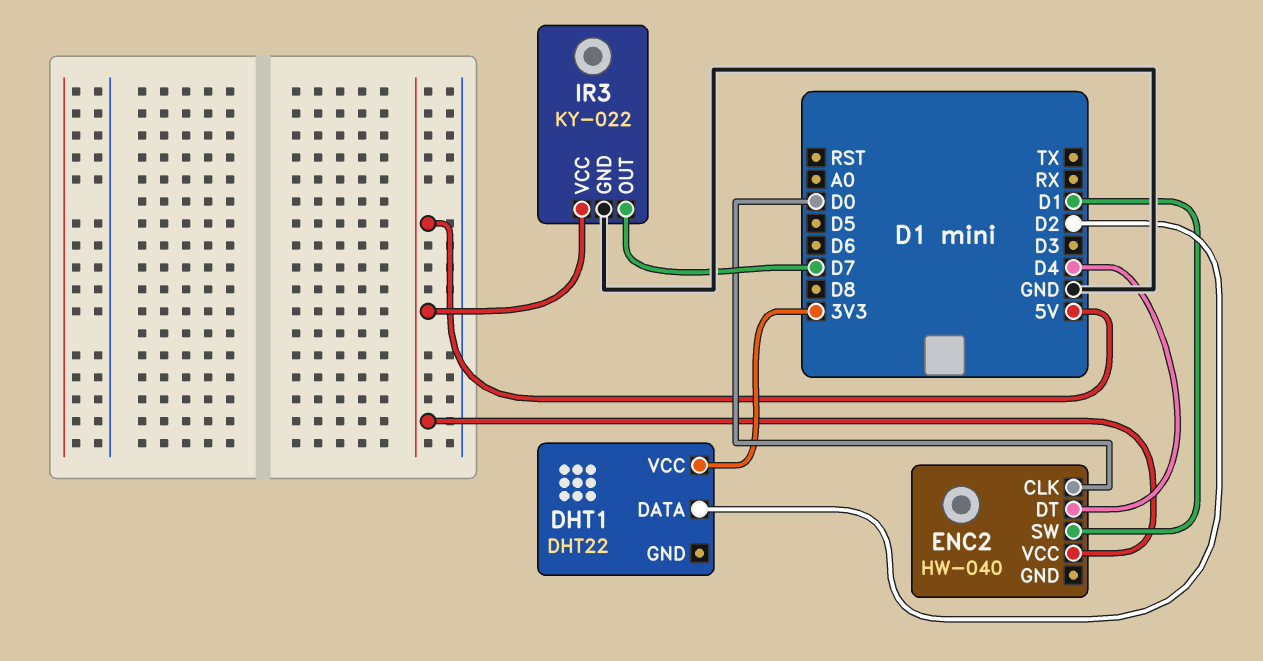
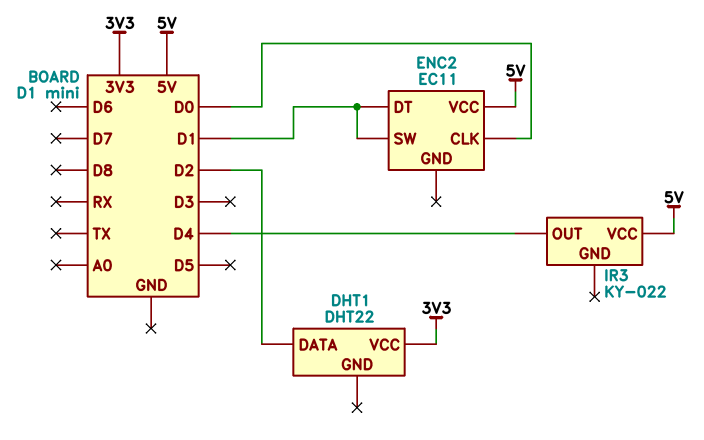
ENC2: HW-040 -> EC11
ENC2 pin DT: D4 -> D1
IR3 pin GND: GND -> none
IR3 pin OUT: D7 -> D4

